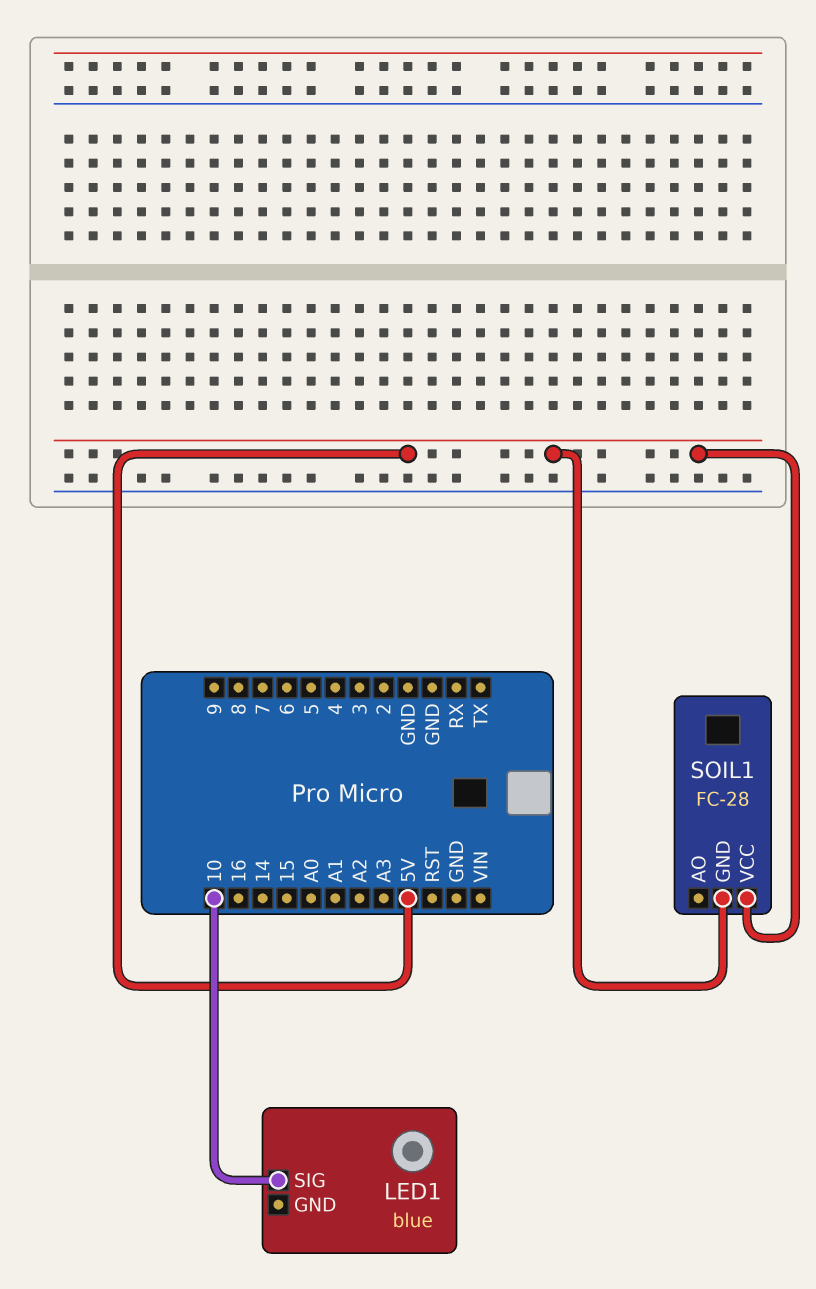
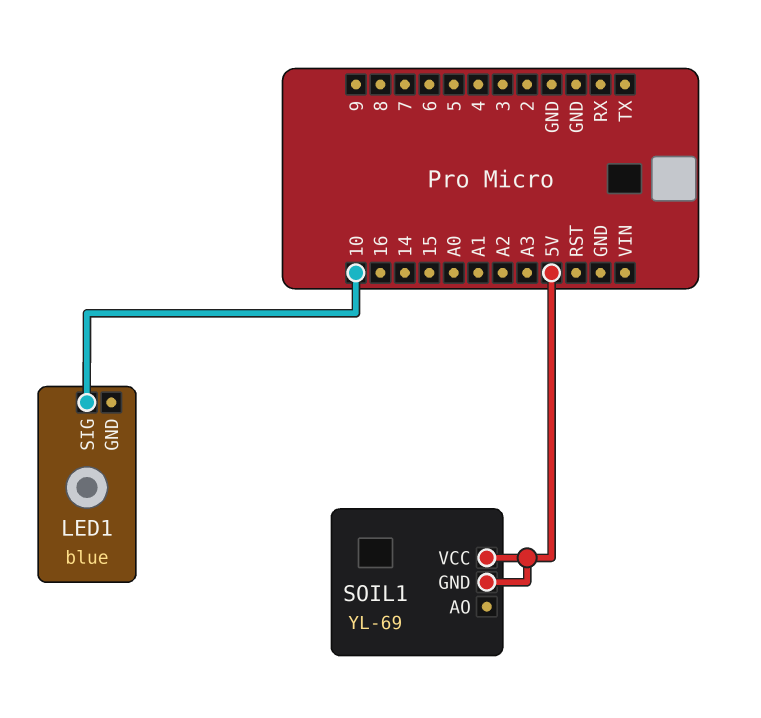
SOIL1: FC-28 -> YL-69

